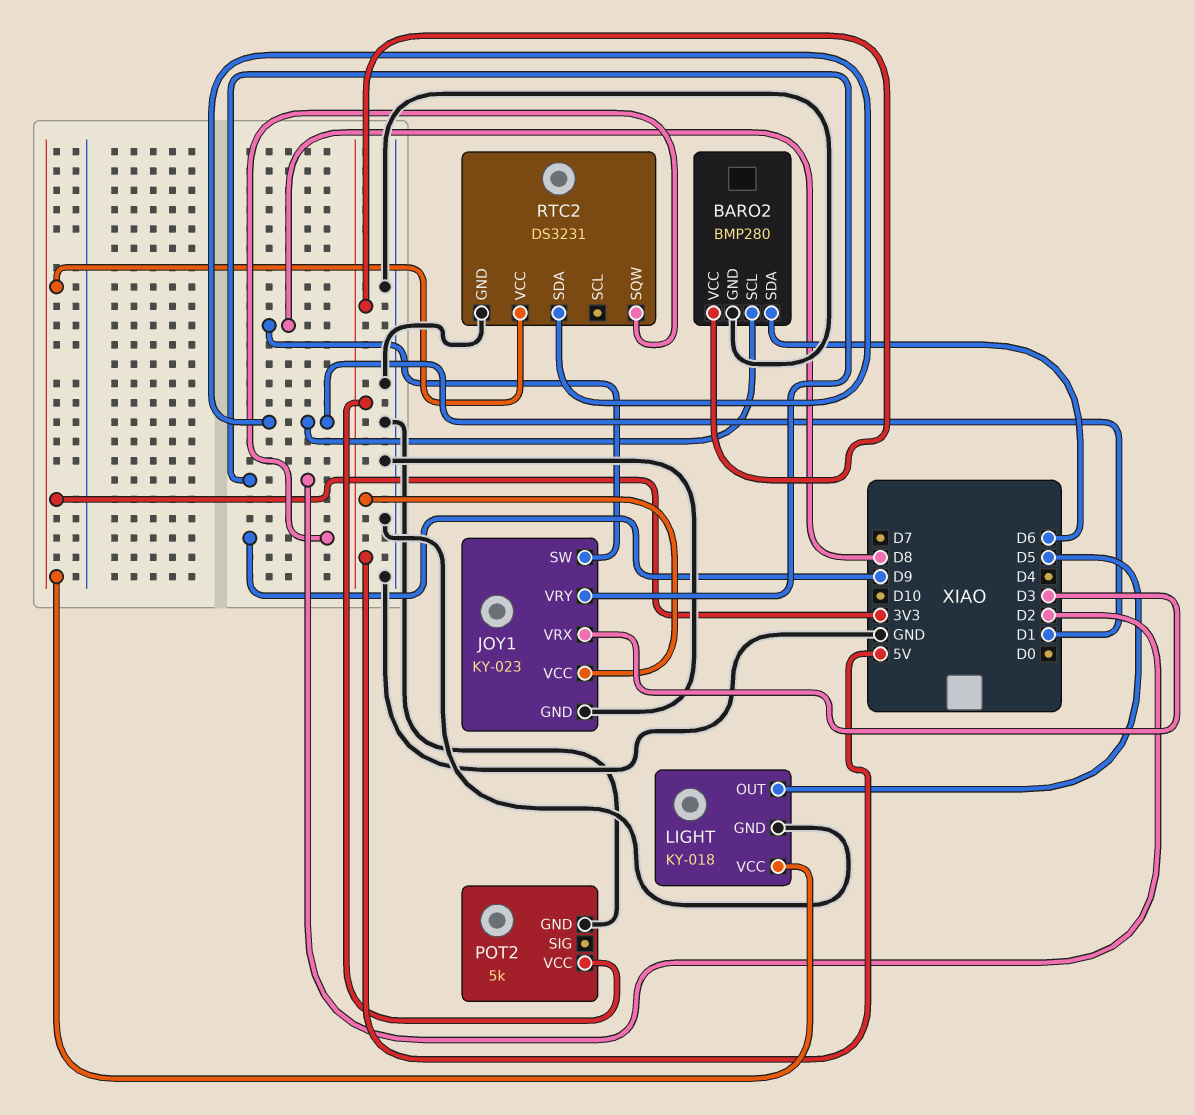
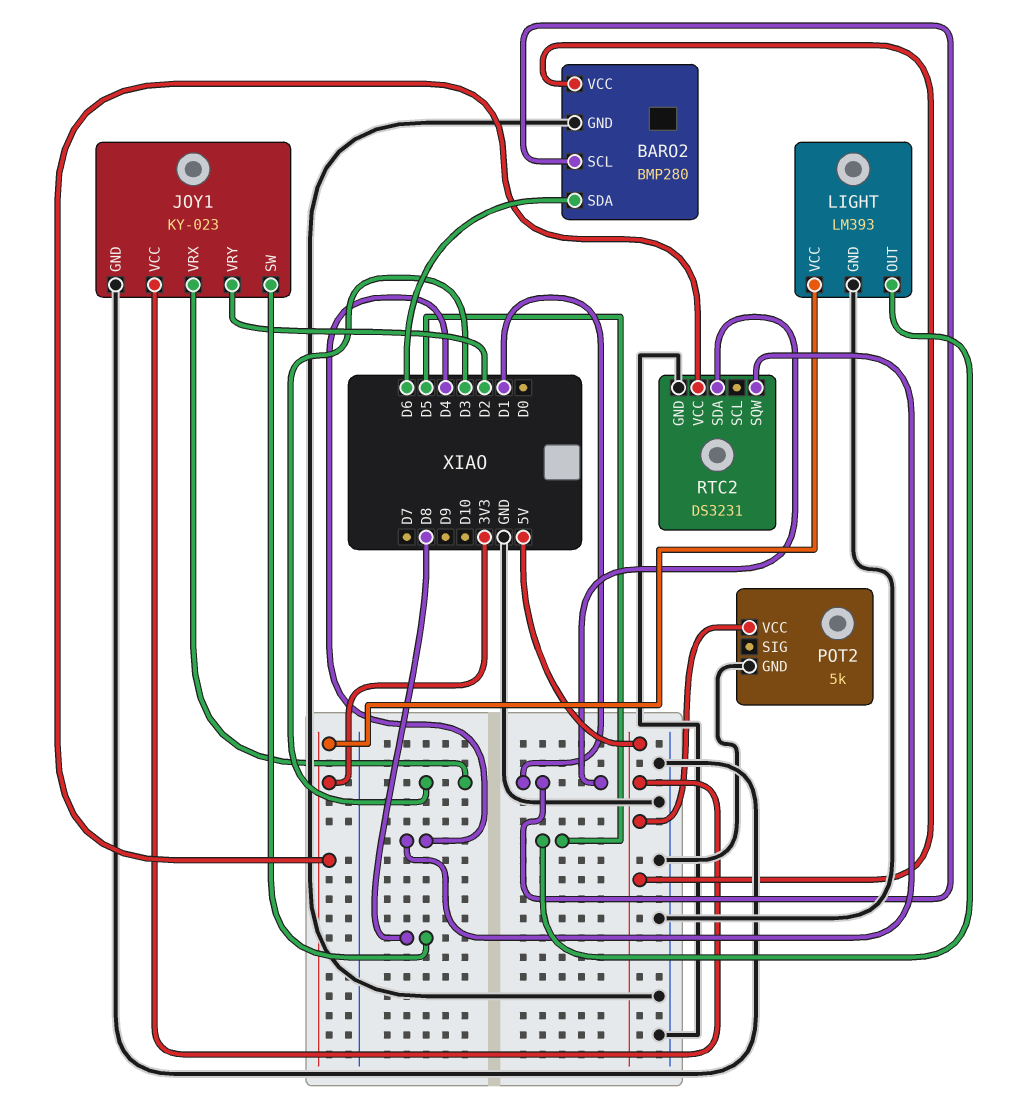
LIGHT: KY-018 -> LM393
RTC2 pin SQW: D9 -> D4

